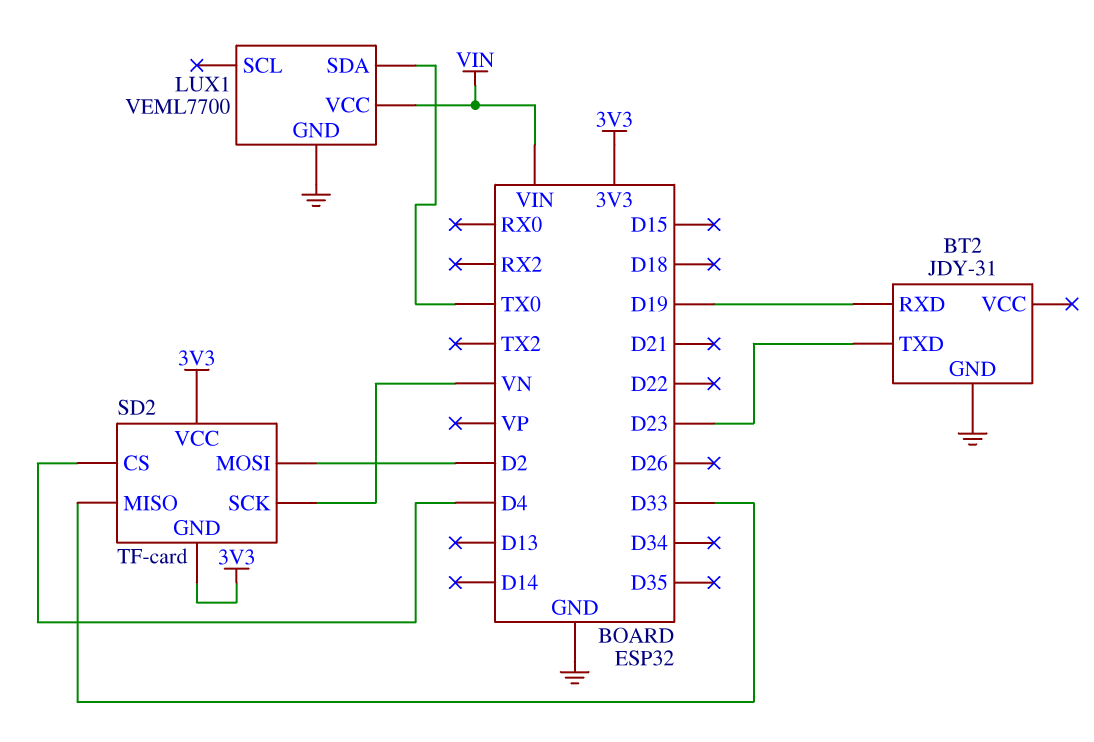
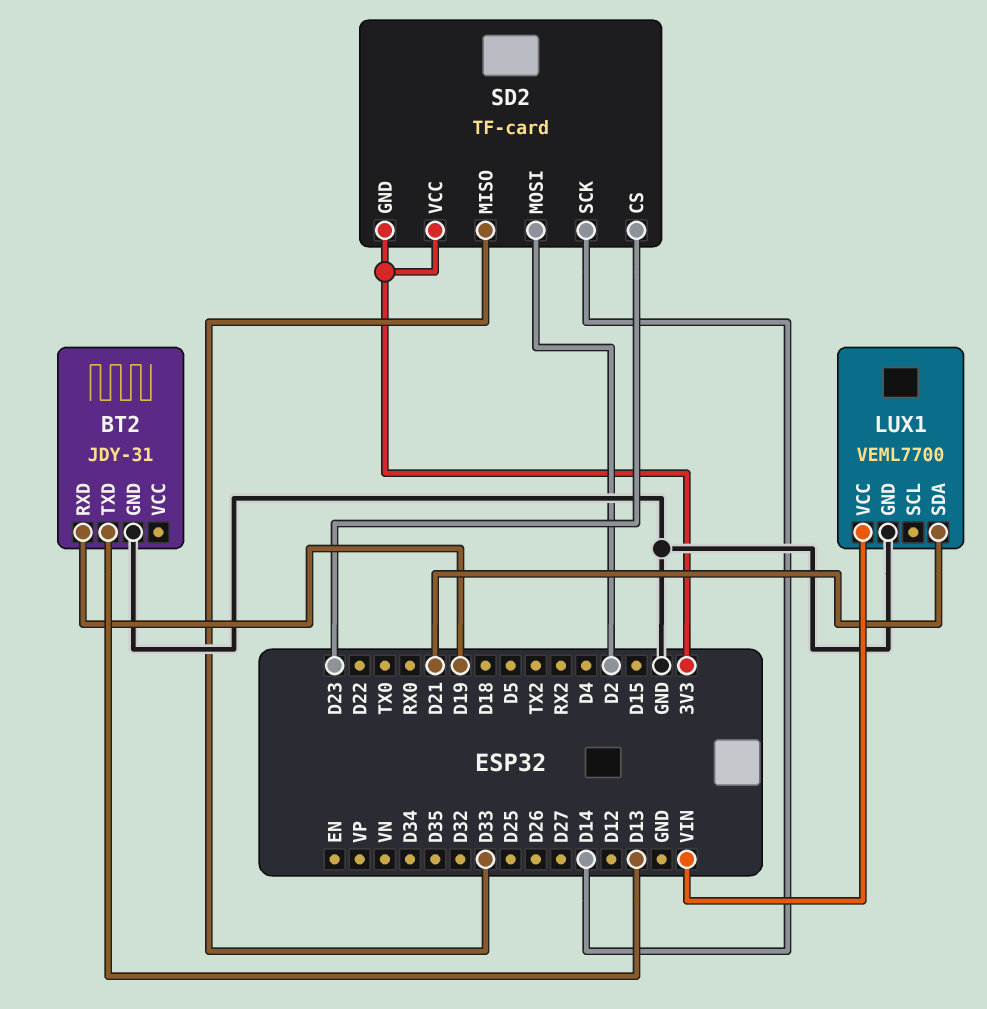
BT2 pin TXD: D23 -> D13
LUX1 pin SDA: TX0 -> D21
SD2 pin CS: D4 -> D23
SD2 pin SCK: VN -> D14

